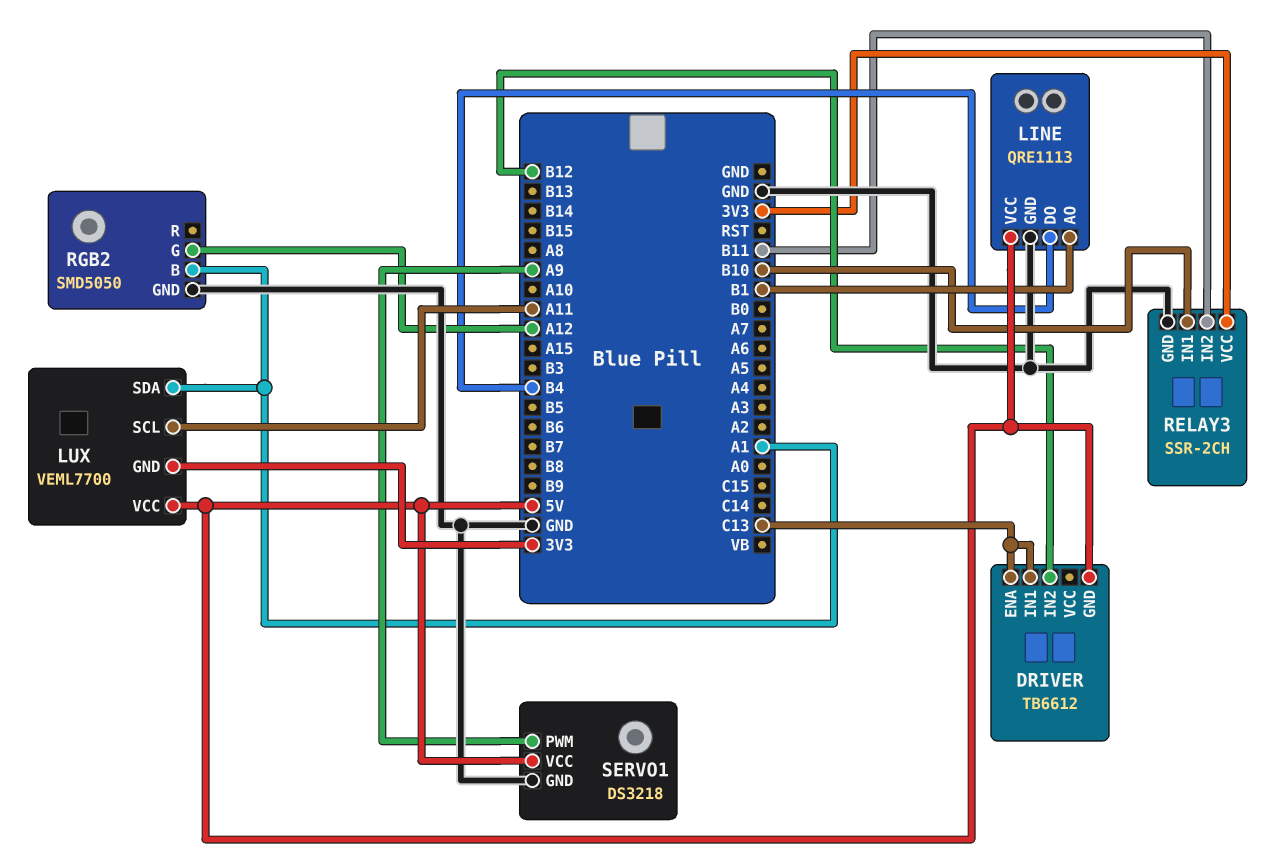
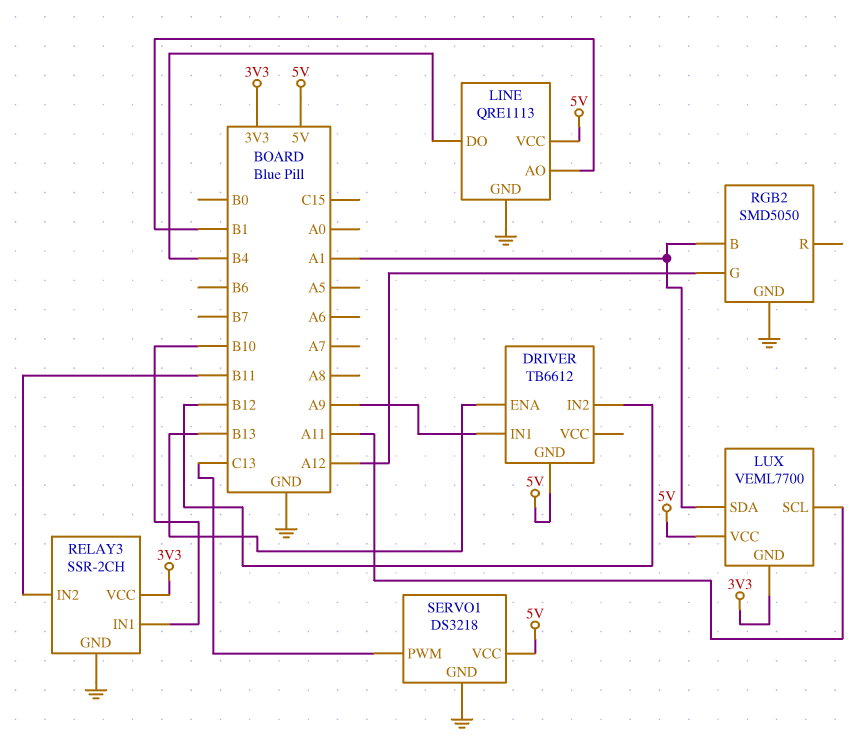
DRIVER pin ENA: C13 -> B13
DRIVER pin IN1: C13 -> A9
SERVO1 pin PWM: A9 -> C13

